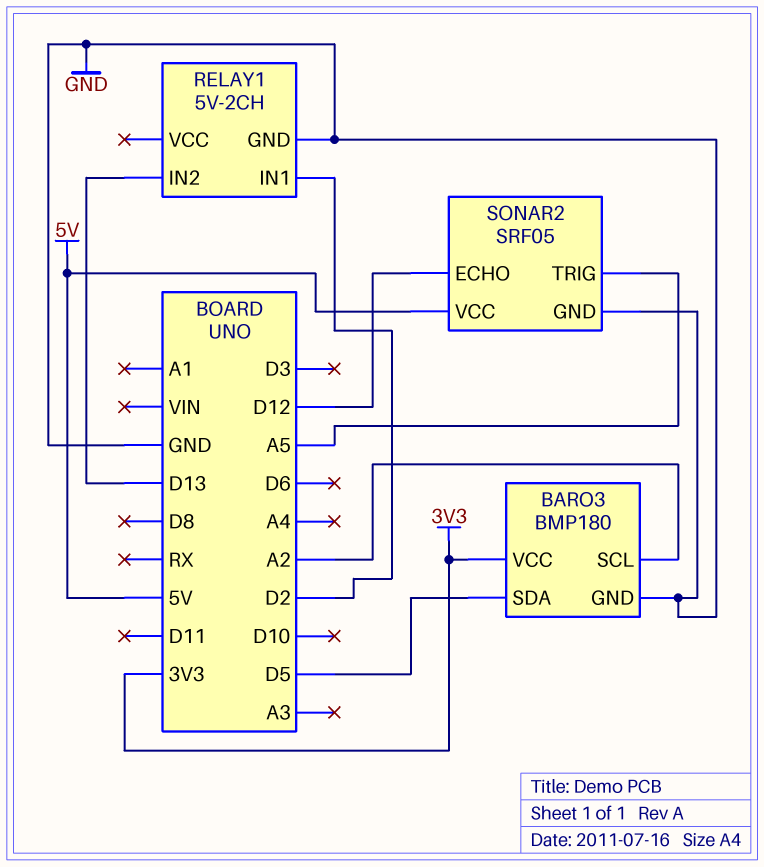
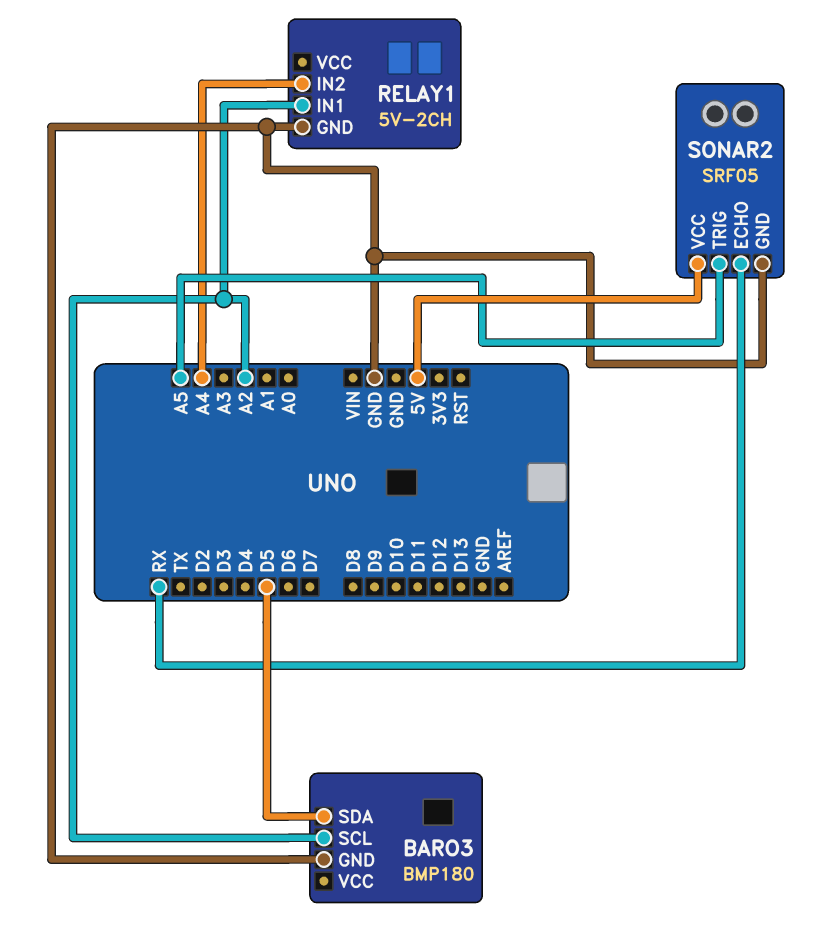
BARO3 pin VCC: 3V3 -> none
RELAY1 pin IN1: D2 -> A2
RELAY1 pin IN2: D13 -> A4
SONAR2 pin ECHO: D12 -> RX

